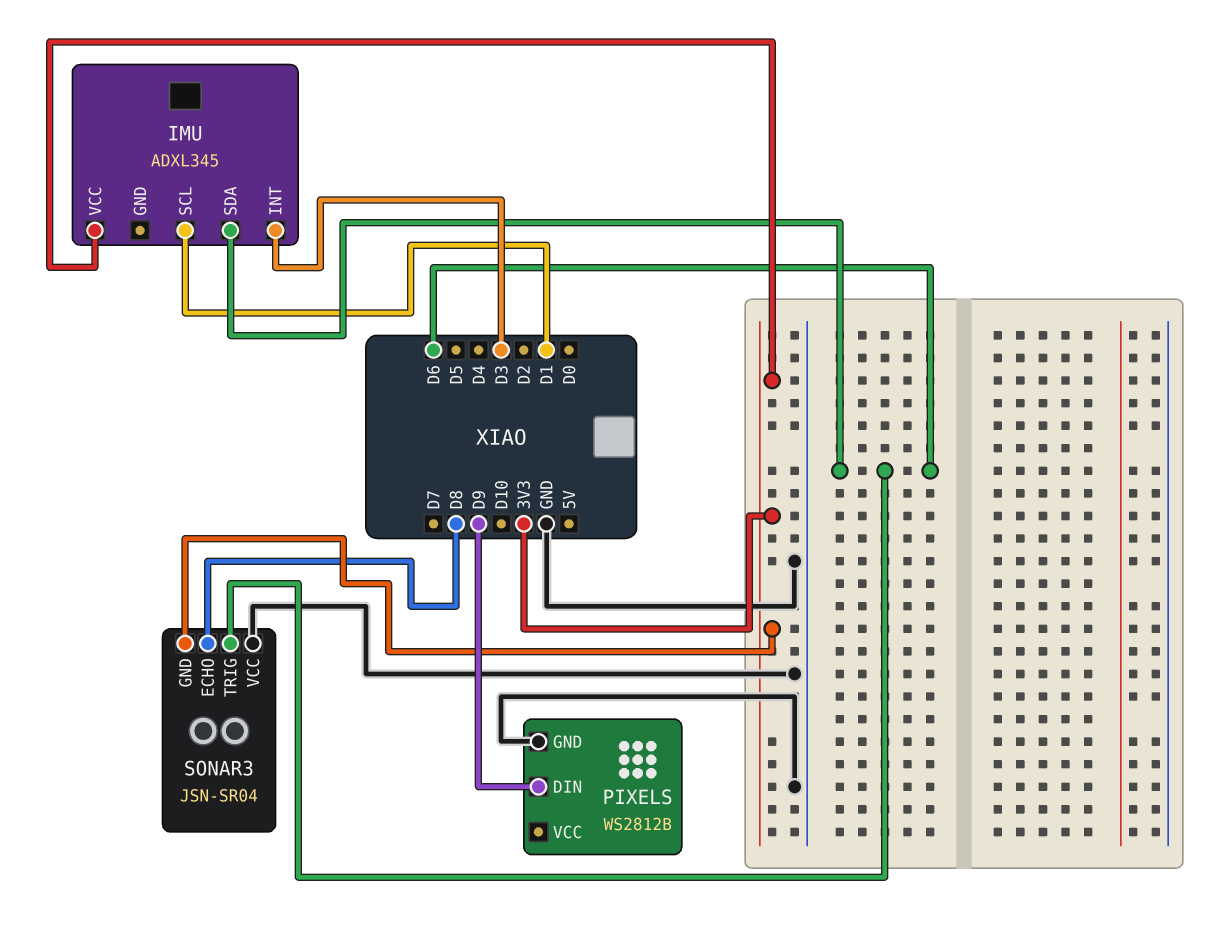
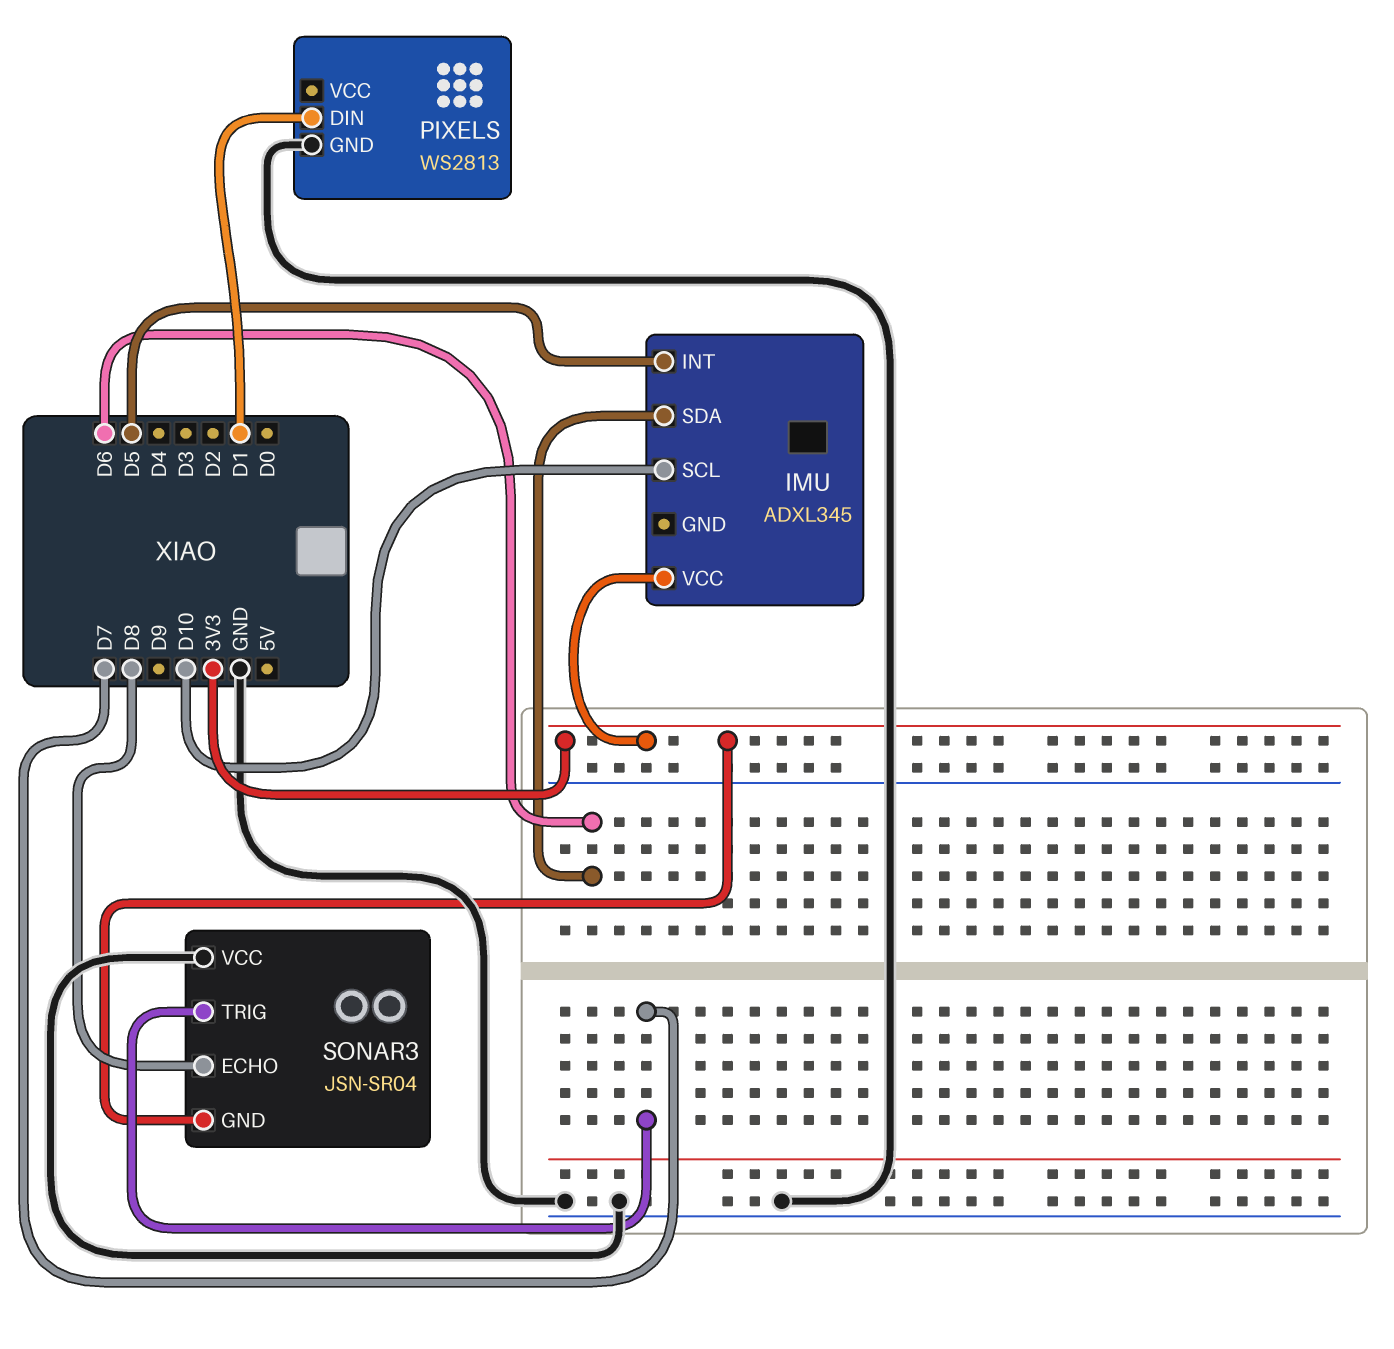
IMU pin INT: D3 -> D5
IMU pin SCL: D1 -> D10
PIXELS: WS2812B -> WS2813
PIXELS pin DIN: D9 -> D1
SONAR3 pin TRIG: D6 -> D7

